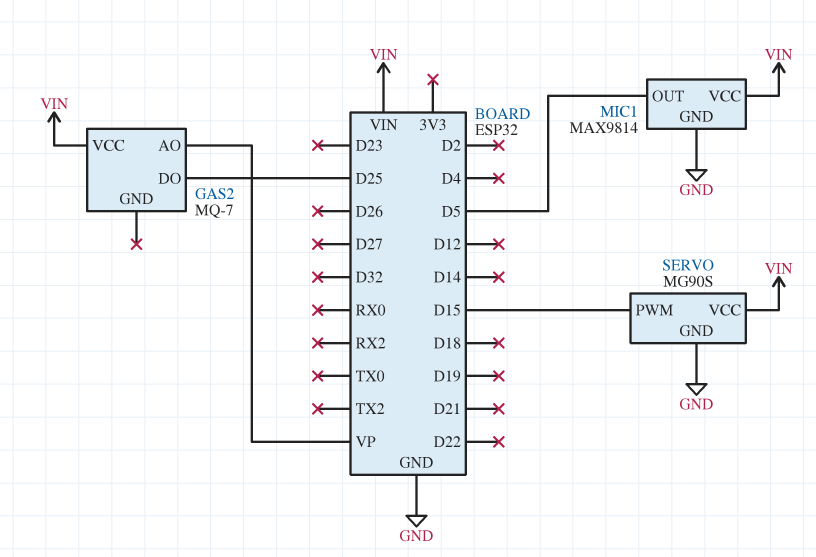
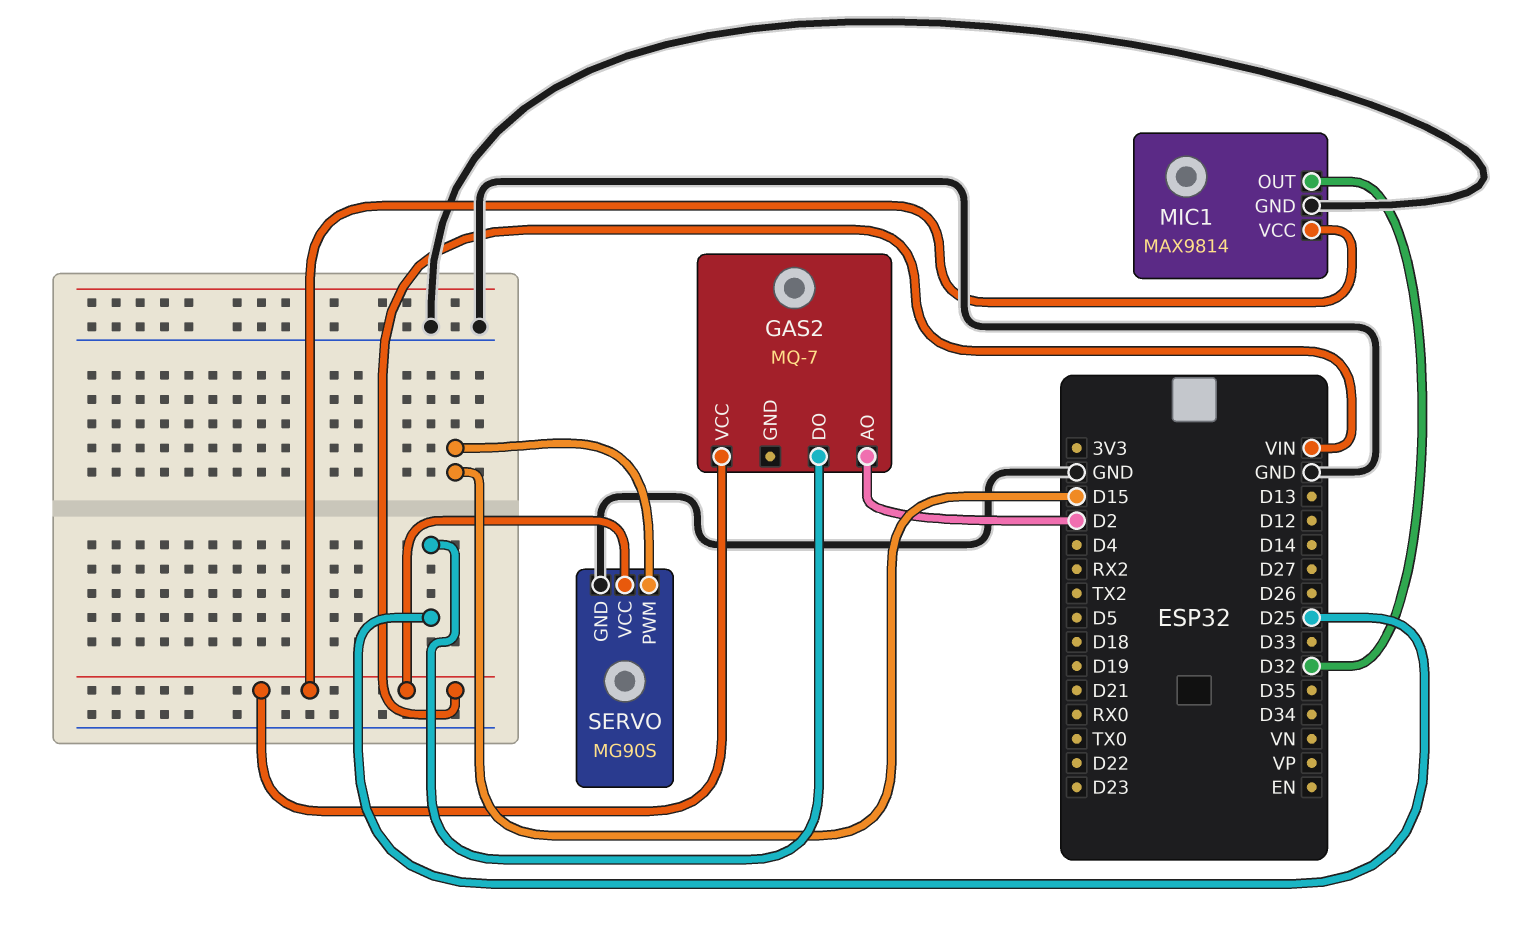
GAS2 pin AO: VP -> D2
MIC1 pin OUT: D5 -> D32

